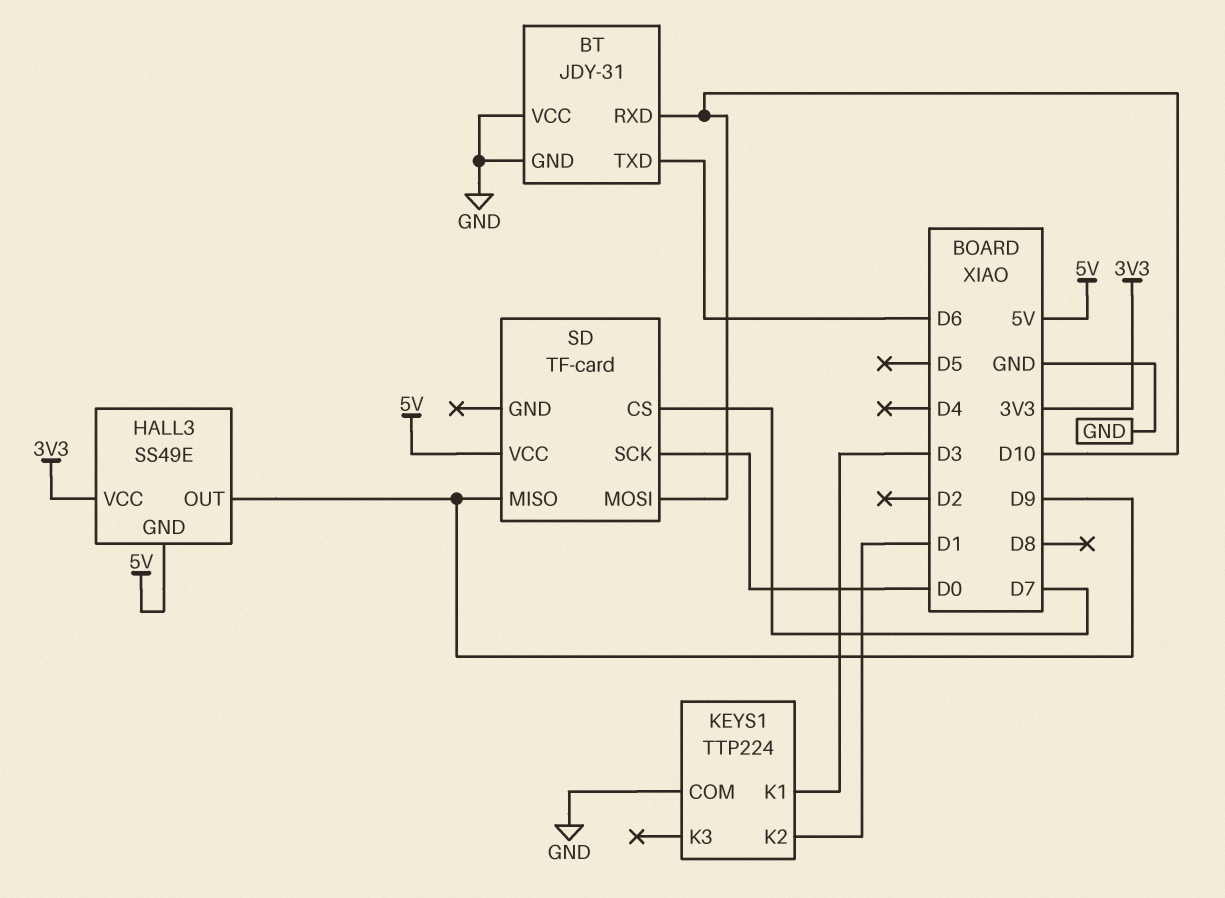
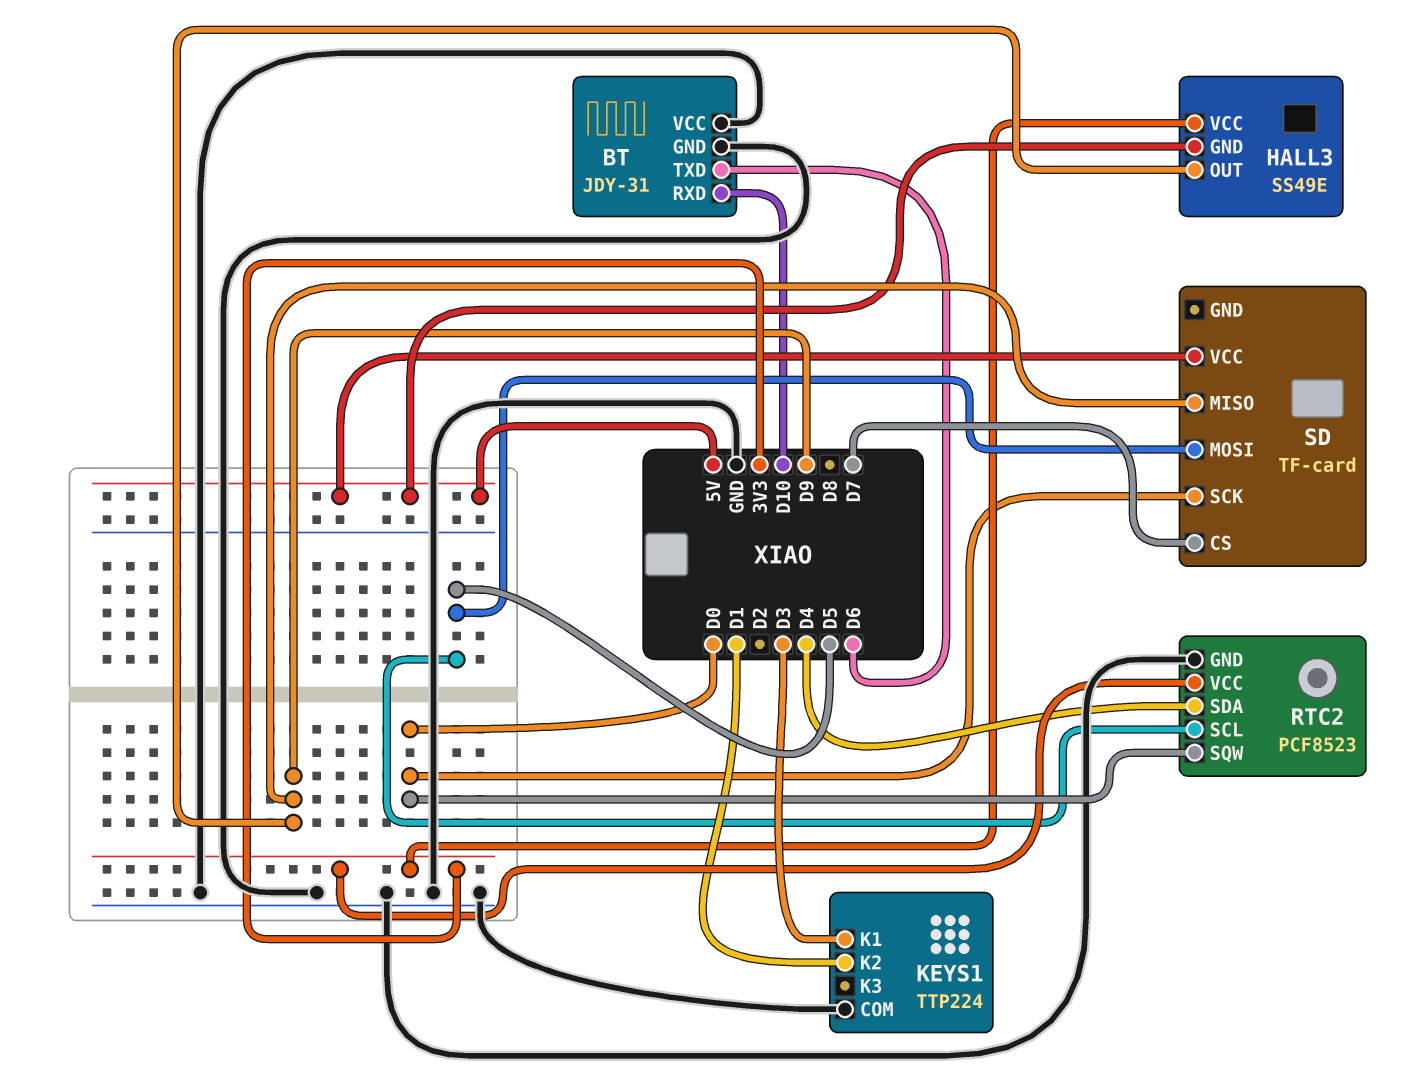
RTC2: none -> PCF8523
RTC2 pin GND: none -> GND
RTC2 pin SCL: none -> D5
RTC2 pin SDA: none -> D4
RTC2 pin SQW: none -> D0
RTC2 pin VCC: none -> 3V3
SD pin MOSI: D10 -> D5

